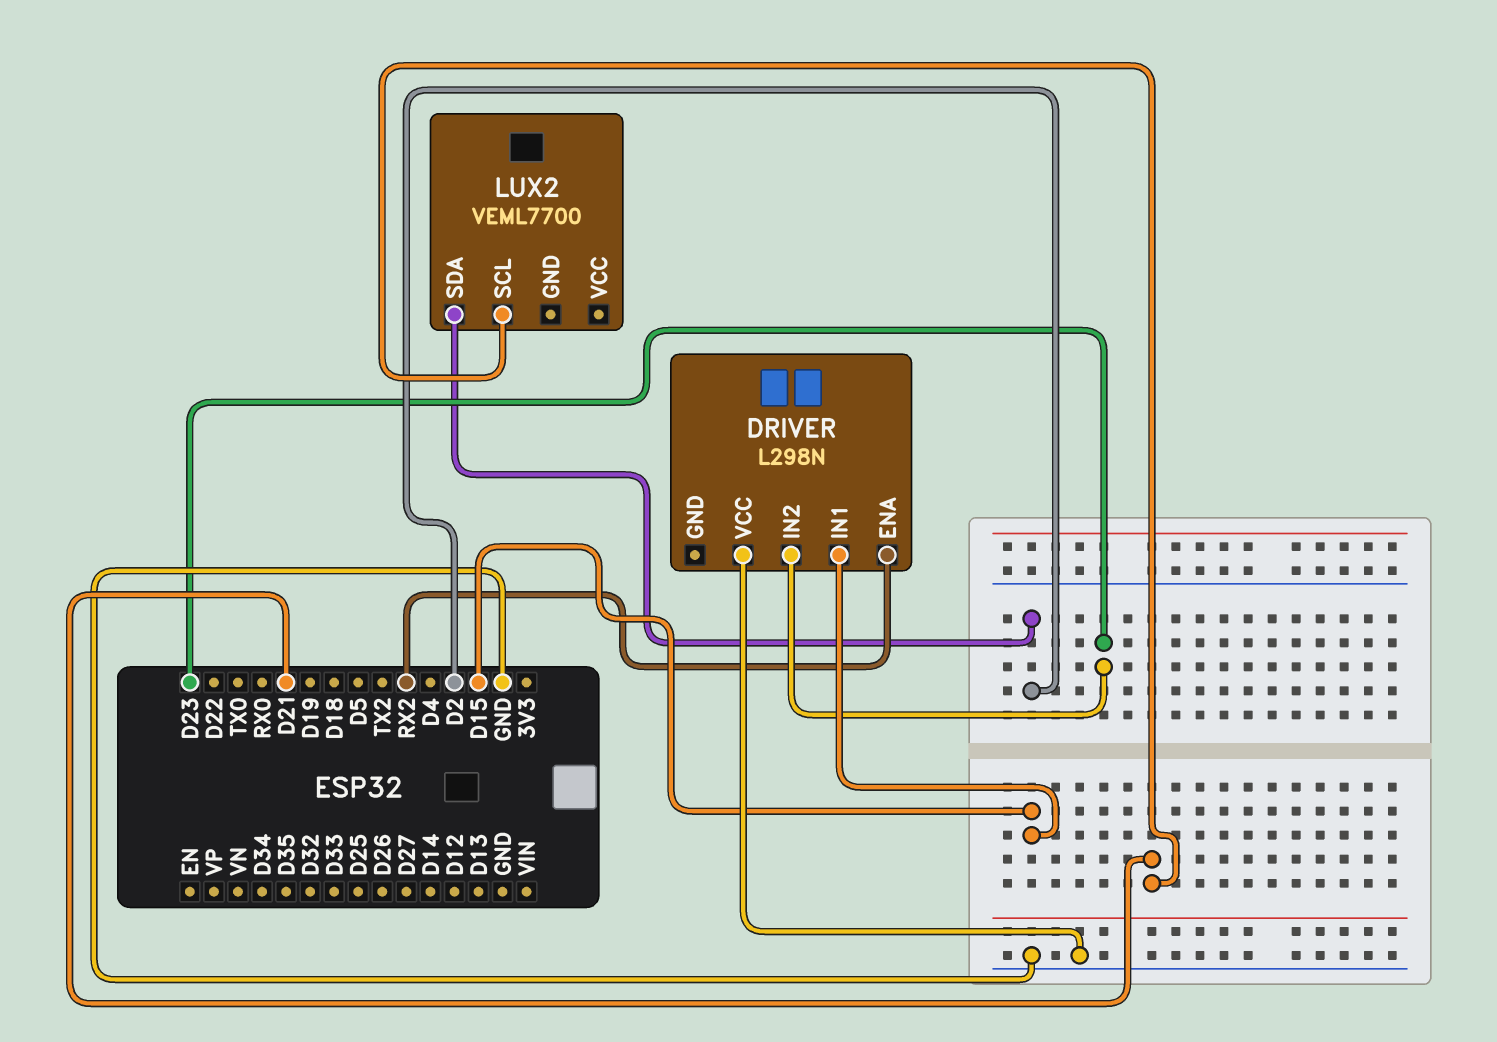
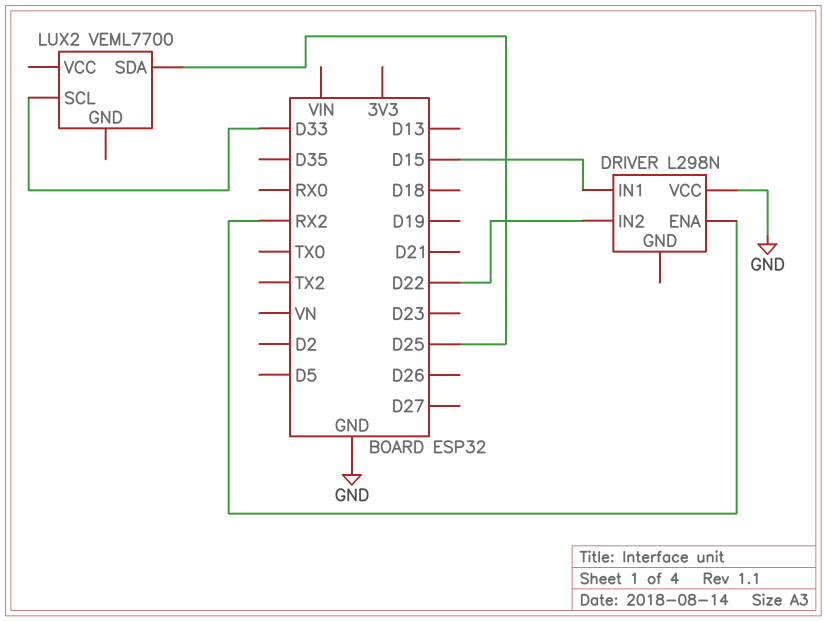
DRIVER pin IN2: D23 -> D22
LUX2 pin SCL: D21 -> D33
LUX2 pin SDA: D2 -> D25

